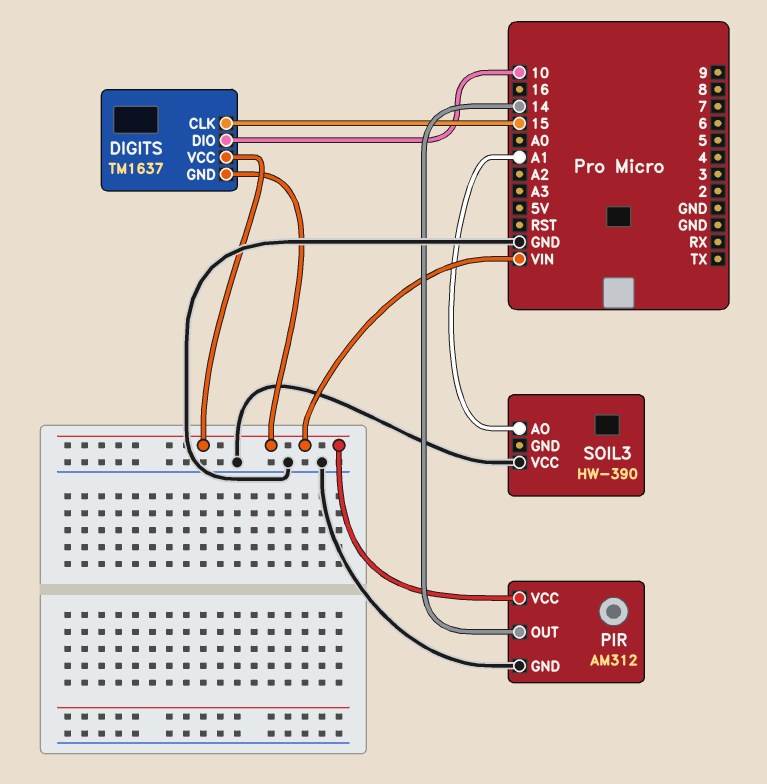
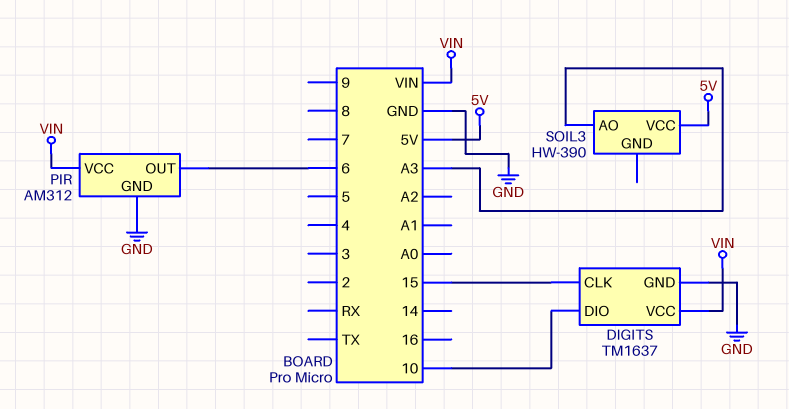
DIGITS pin GND: VIN -> GND
PIR pin OUT: 14 -> 6
SOIL3 pin AO: A1 -> A3
SOIL3 pin VCC: GND -> 5V

